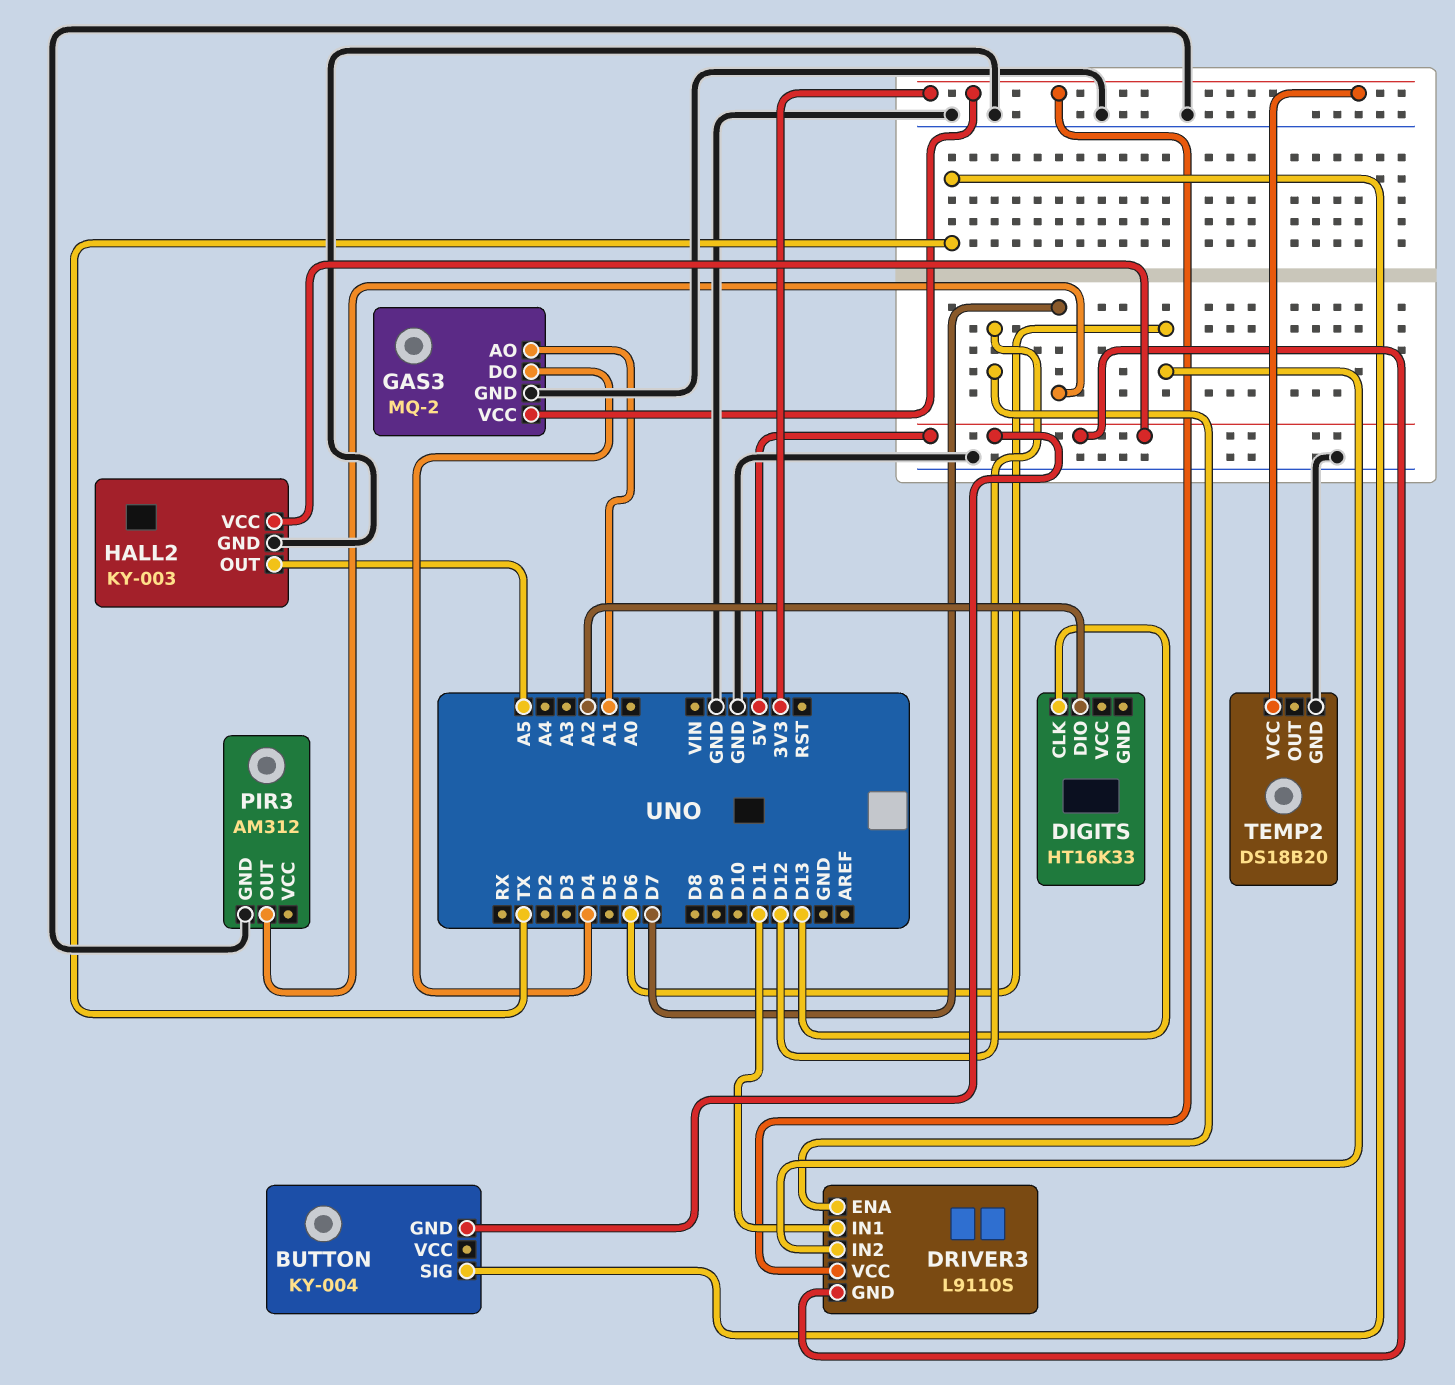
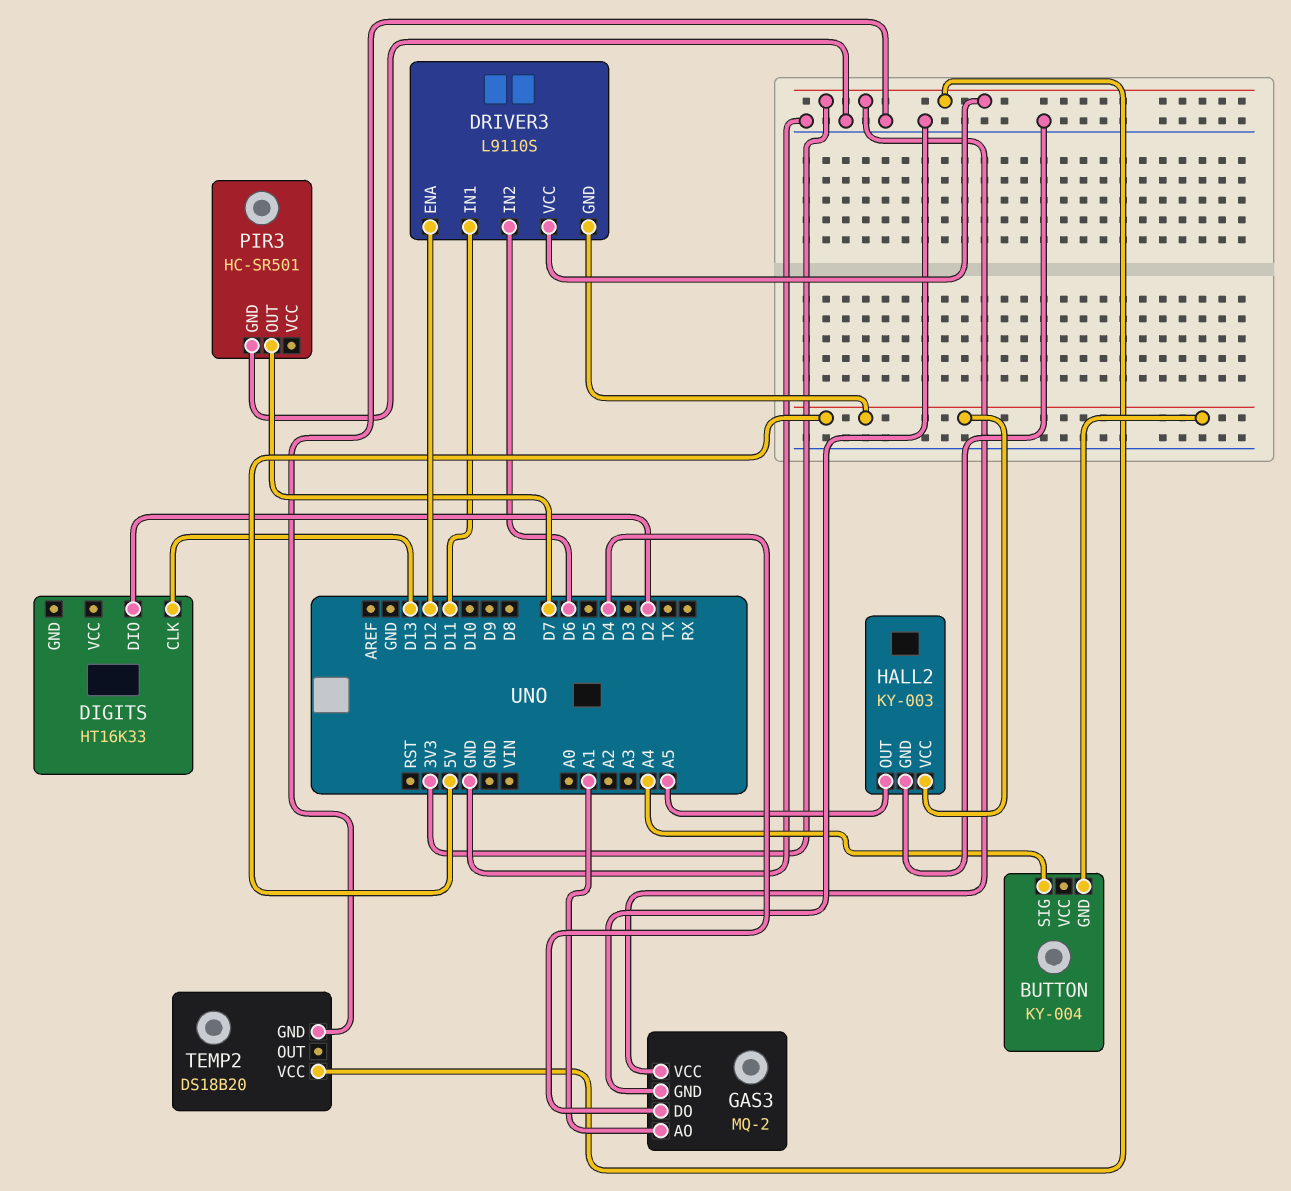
BUTTON pin SIG: TX -> A4
DIGITS pin DIO: A2 -> D2
PIR3: AM312 -> HC-SR501

